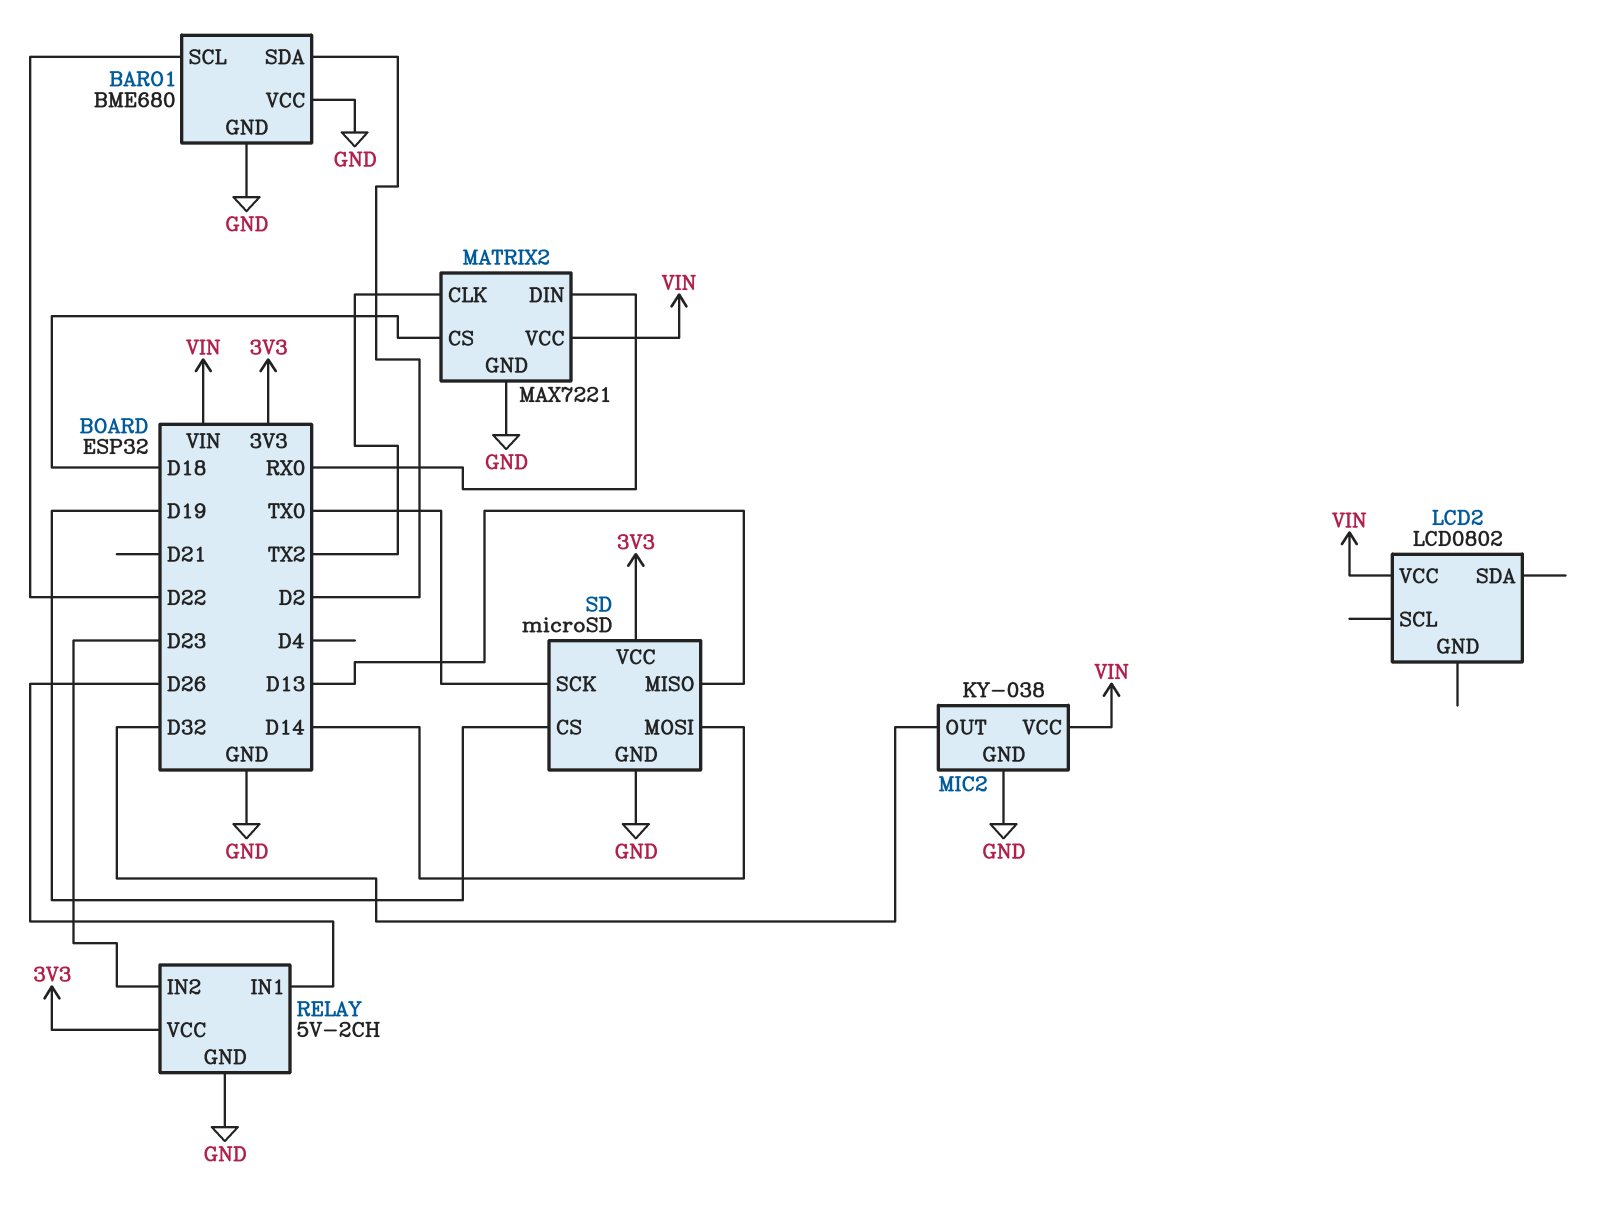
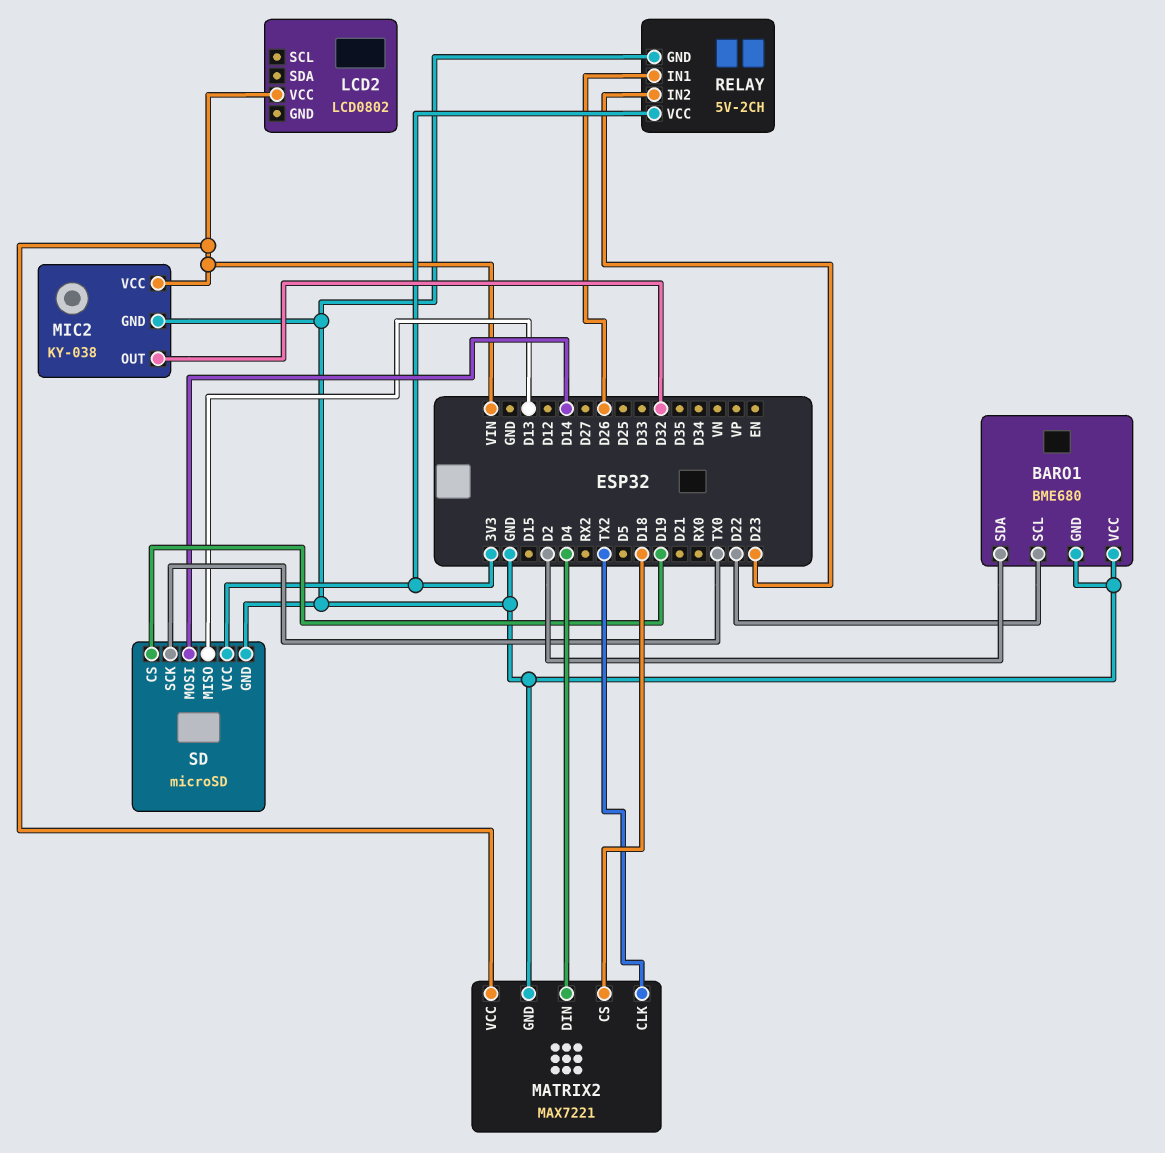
MATRIX2 pin DIN: RX0 -> D4

